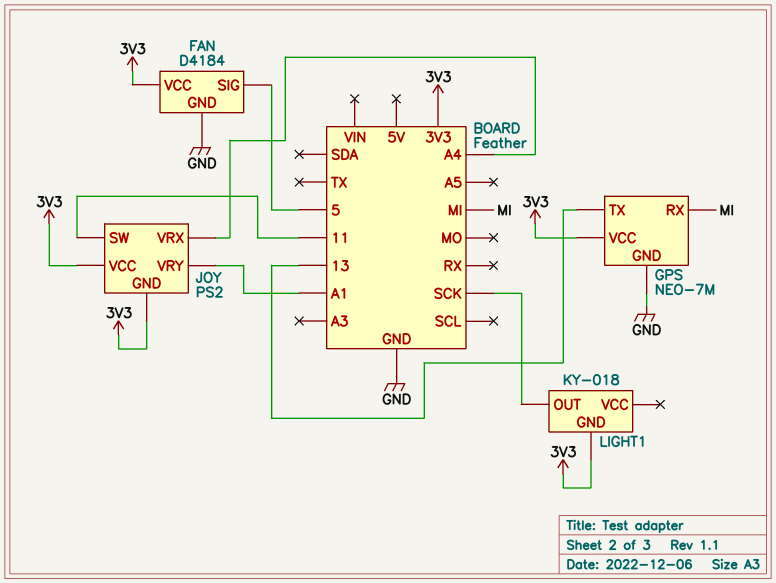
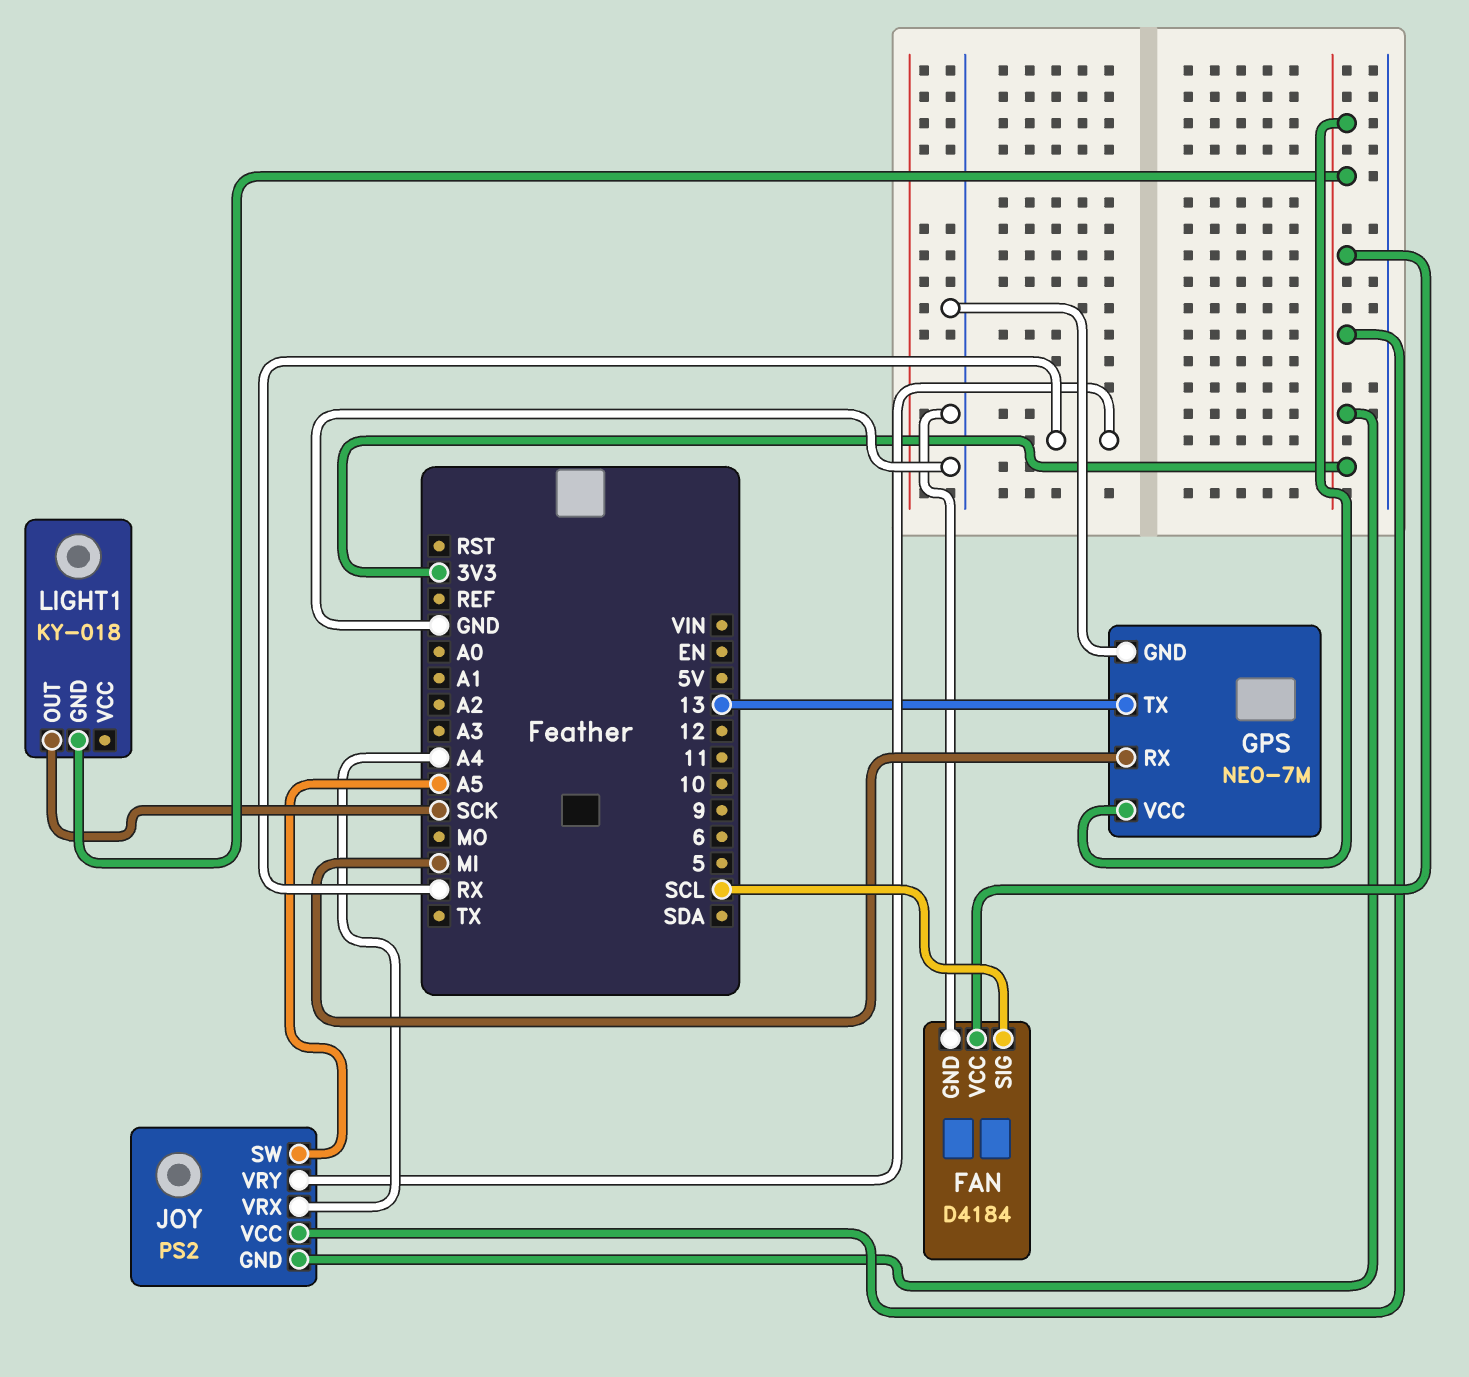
FAN pin SIG: 5 -> SCL
JOY pin SW: 11 -> A5
JOY pin VRY: A1 -> RX

